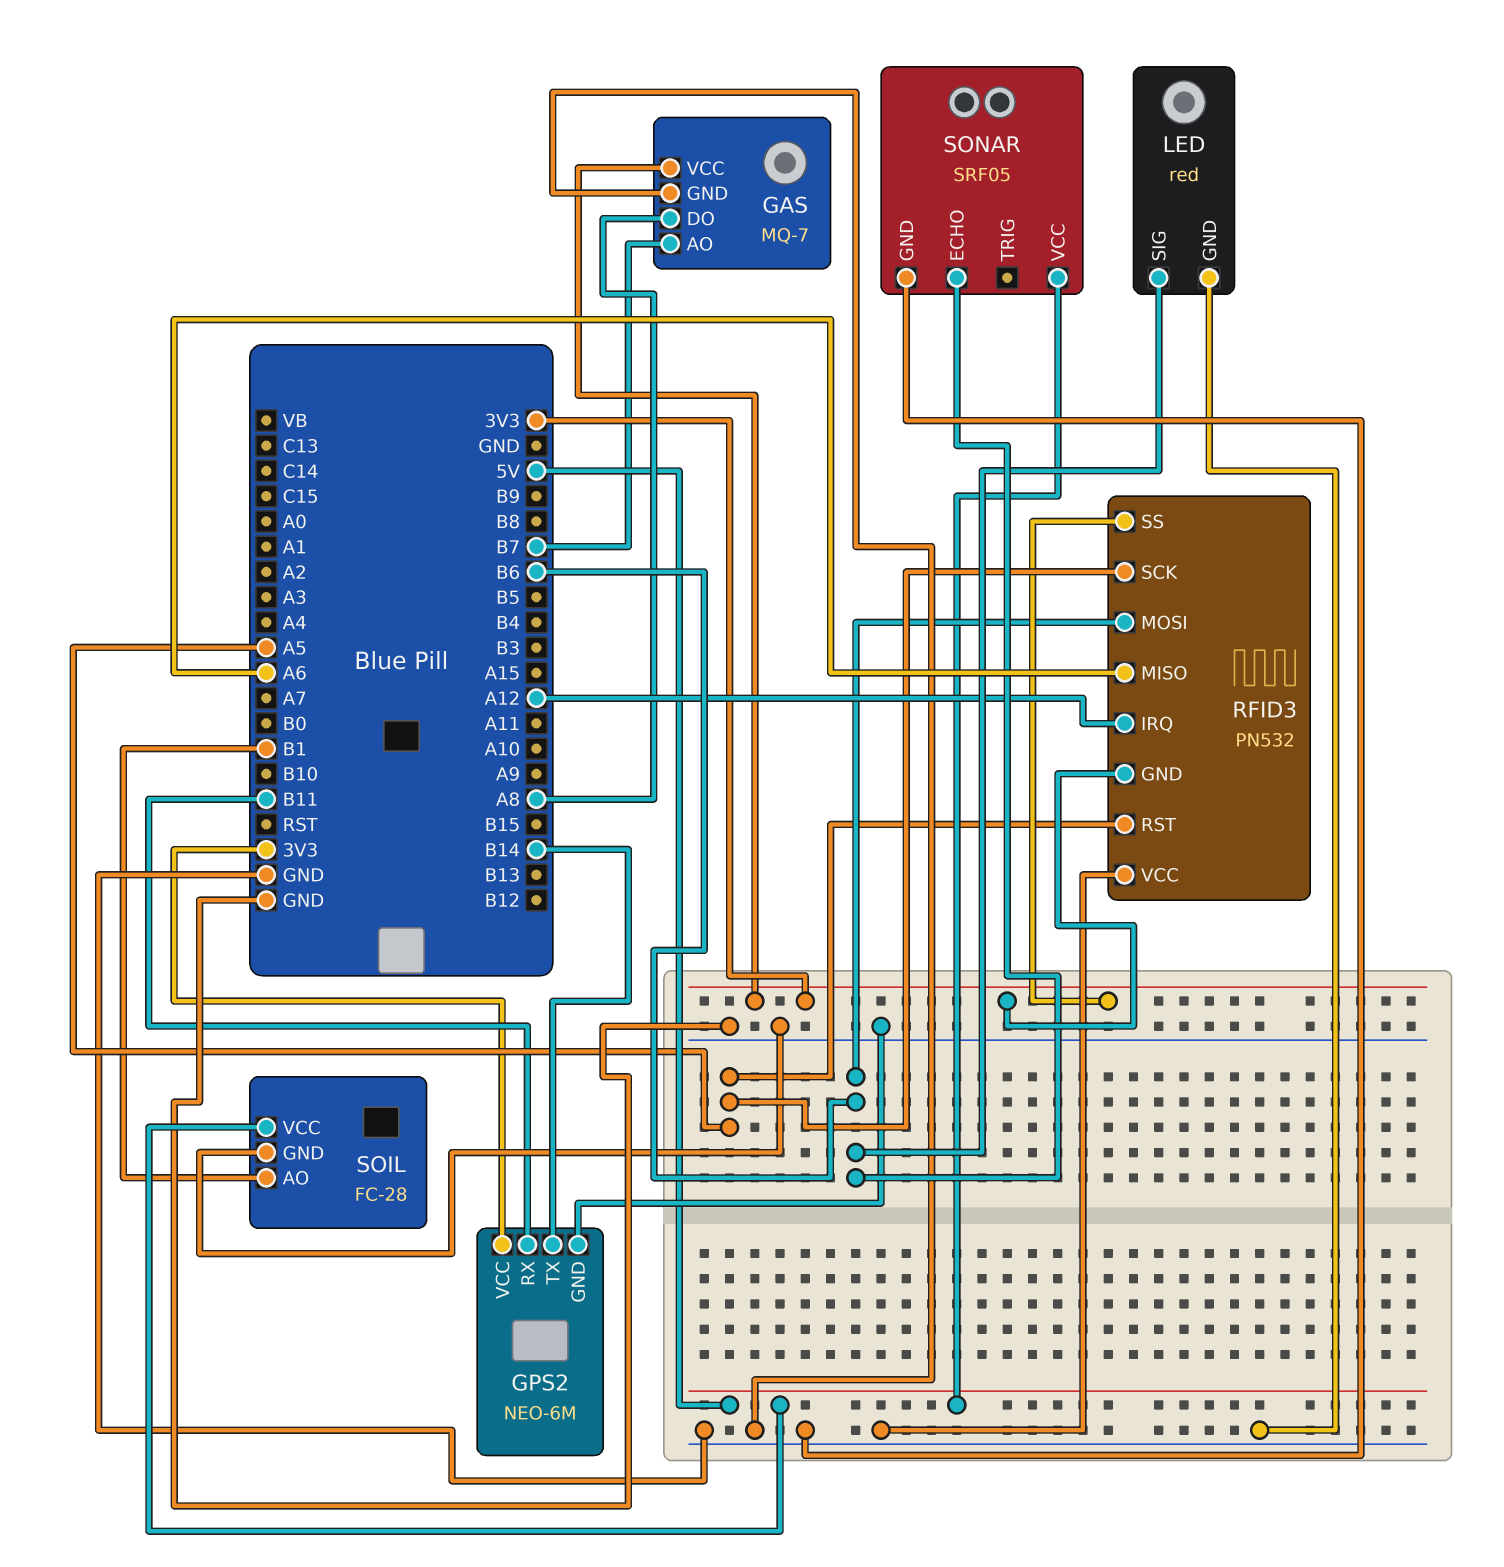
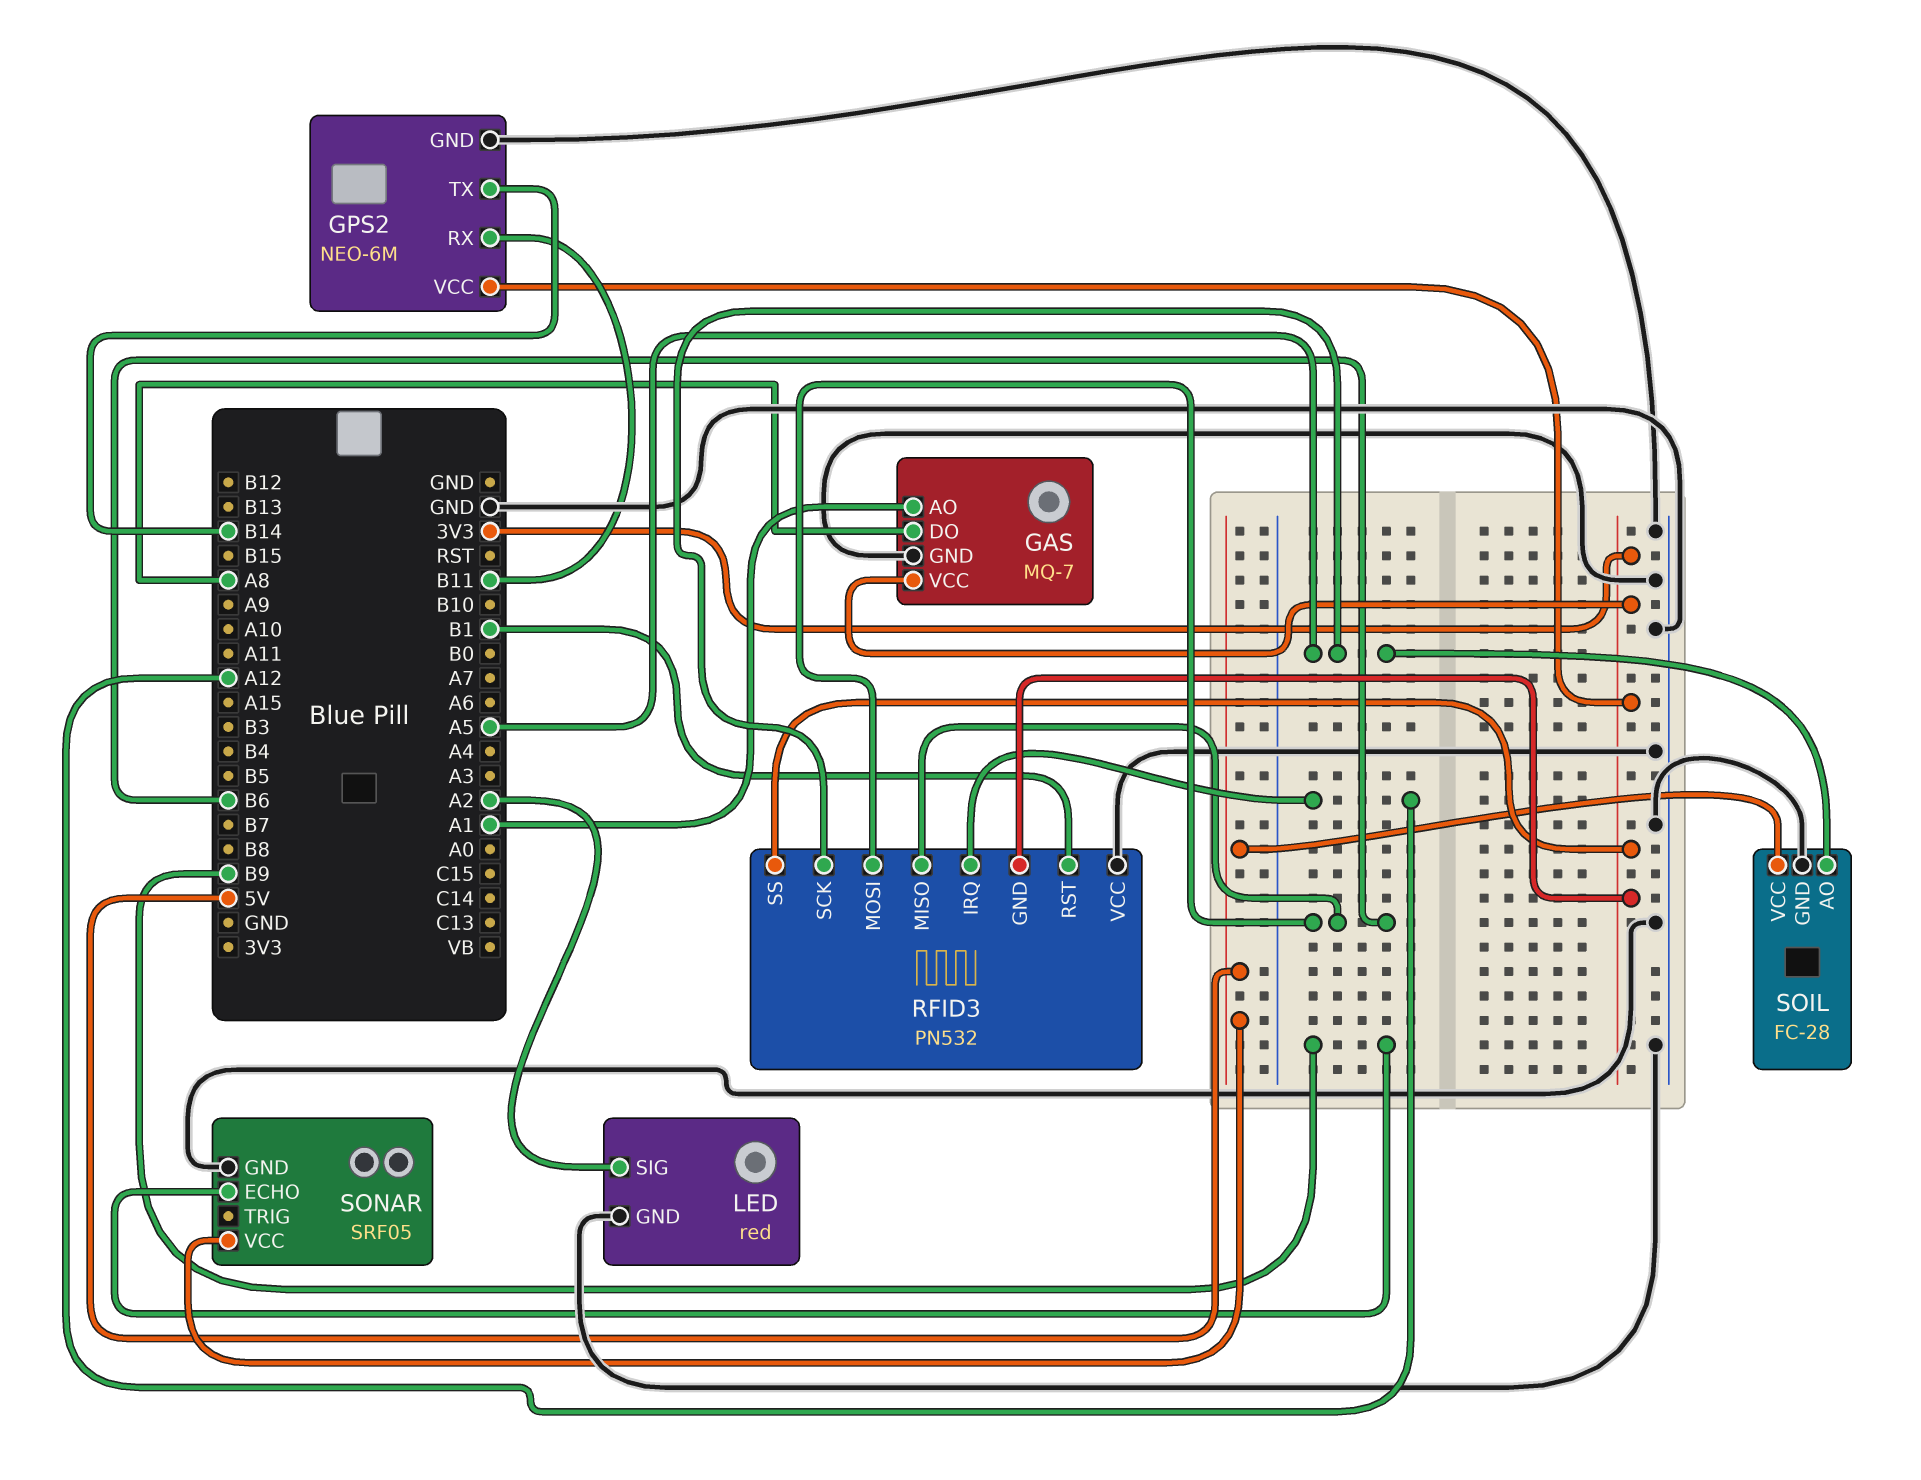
GAS pin AO: B7 -> A1
LED pin SIG: B6 -> A2
RFID3 pin MISO: A6 -> B6
RFID3 pin RST: A5 -> B1
SOIL pin AO: B1 -> A5
SONAR pin ECHO: B6 -> B9

